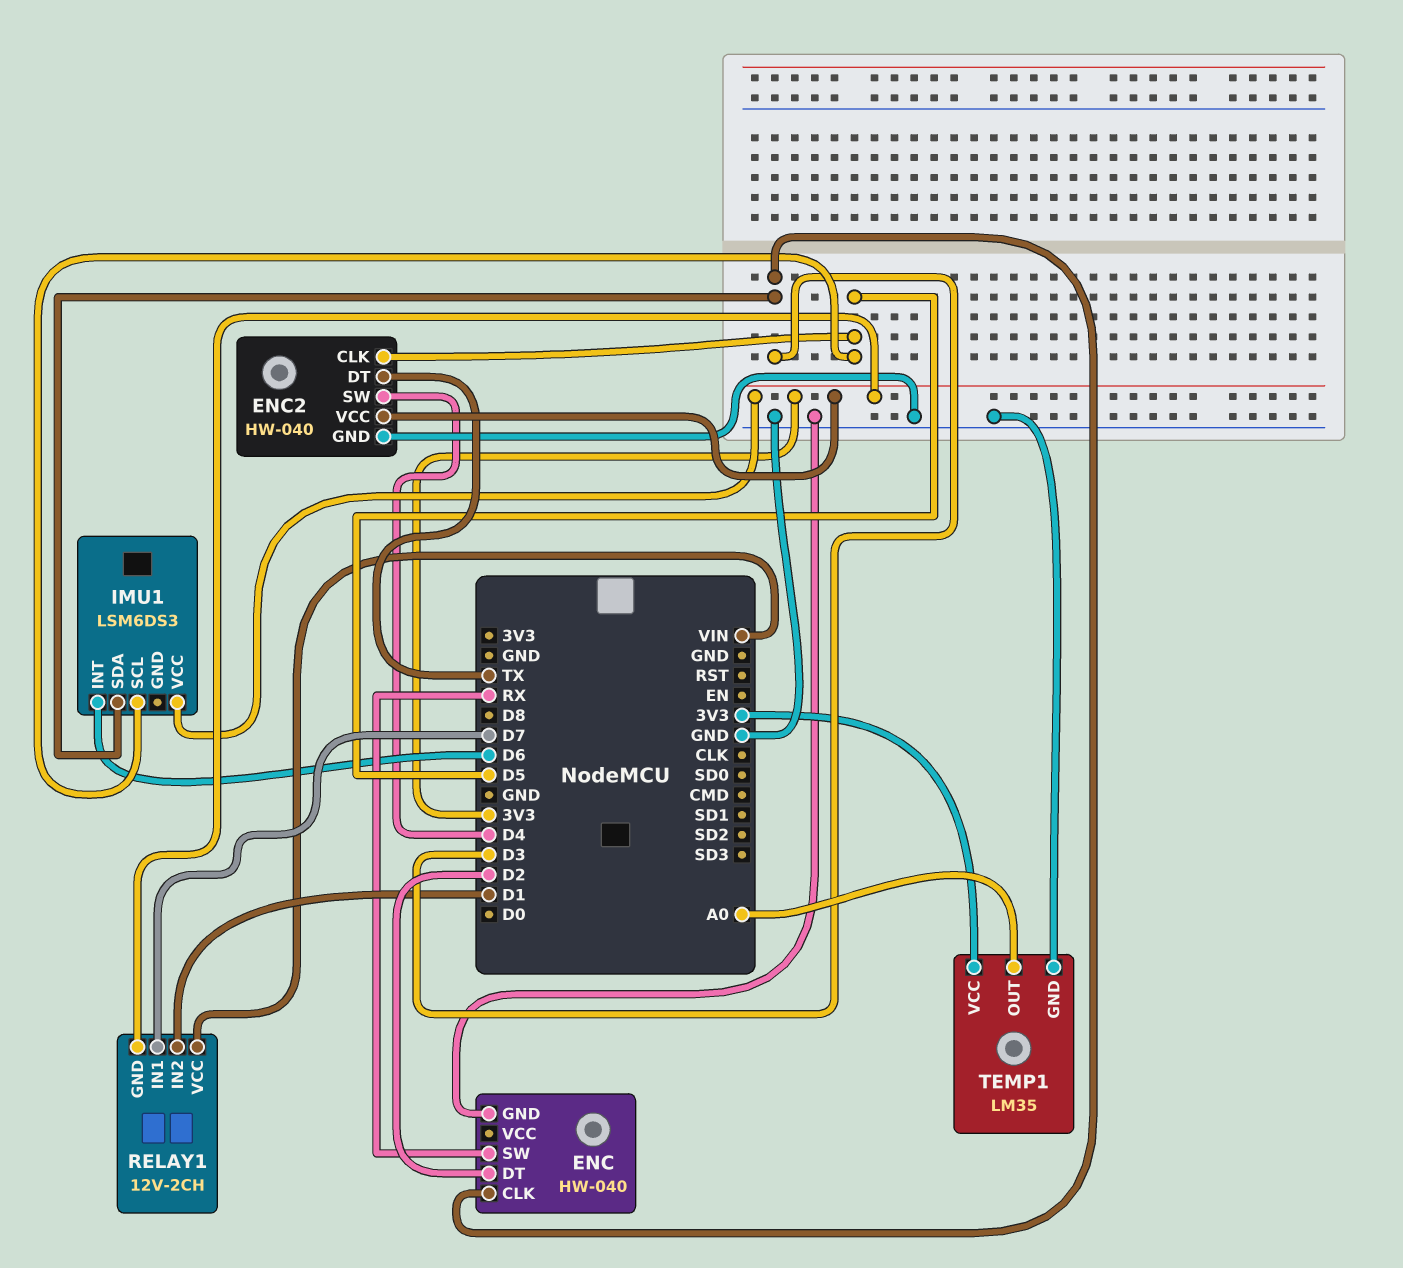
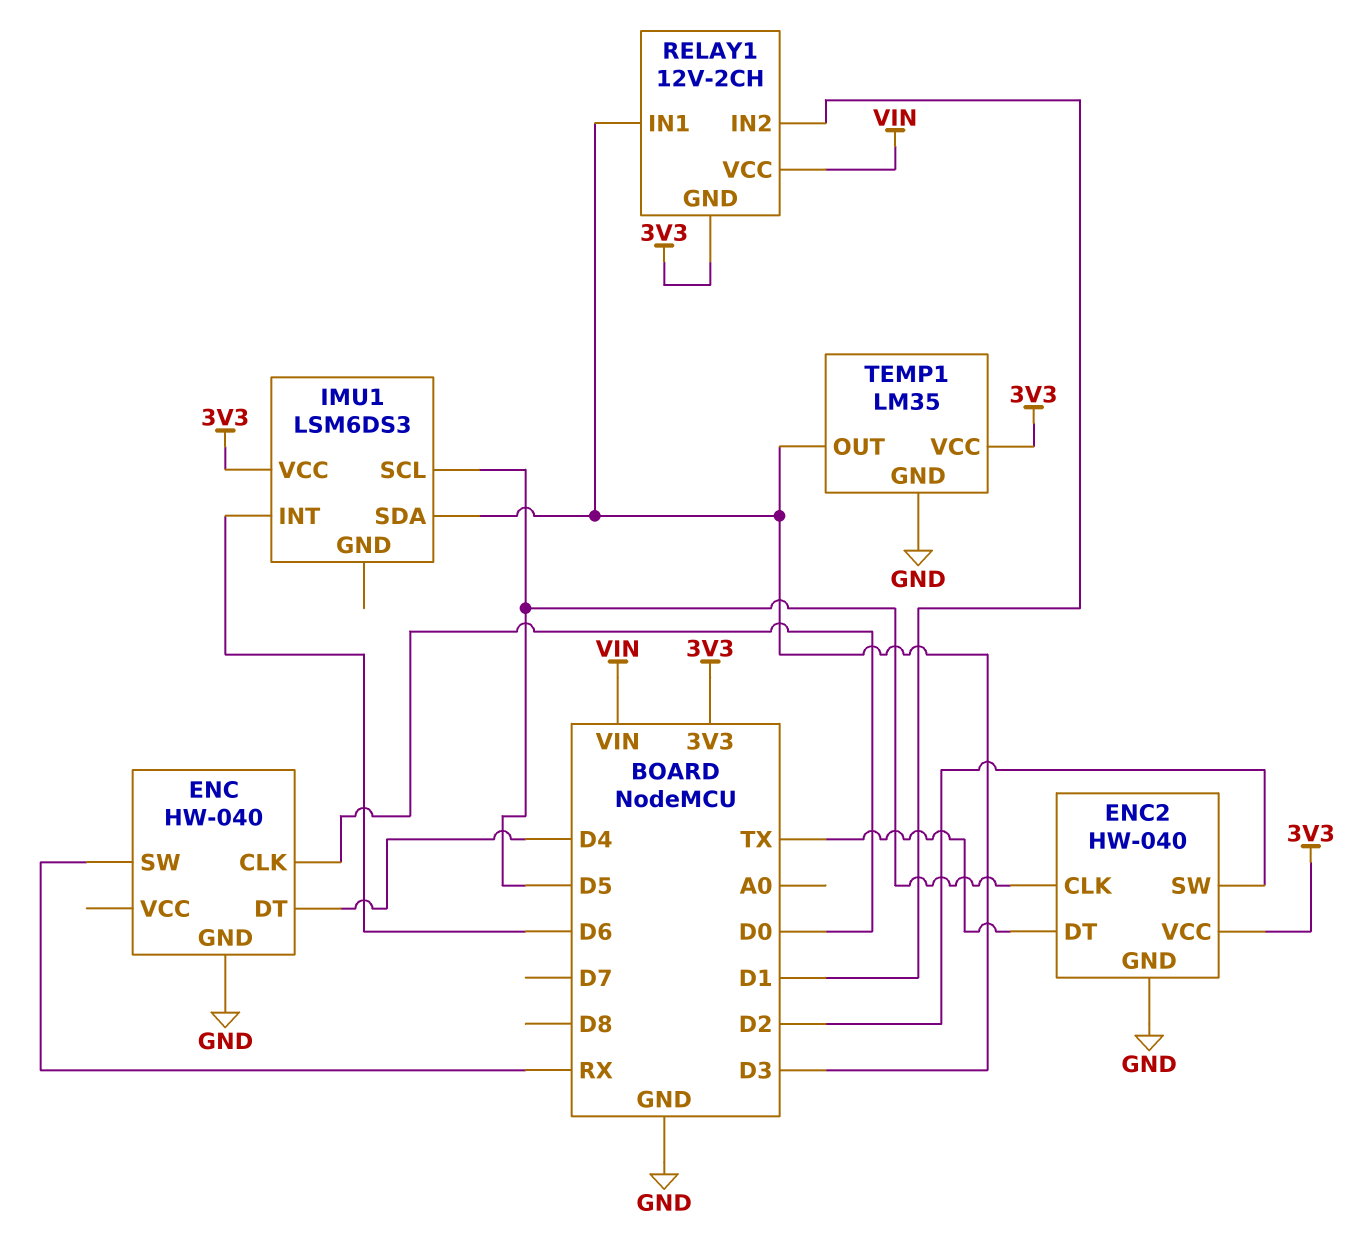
ENC pin CLK: D3 -> D0
ENC pin DT: D2 -> D4
ENC2 pin SW: D4 -> D2
RELAY1 pin IN1: D7 -> D3
TEMP1 pin OUT: A0 -> D3

